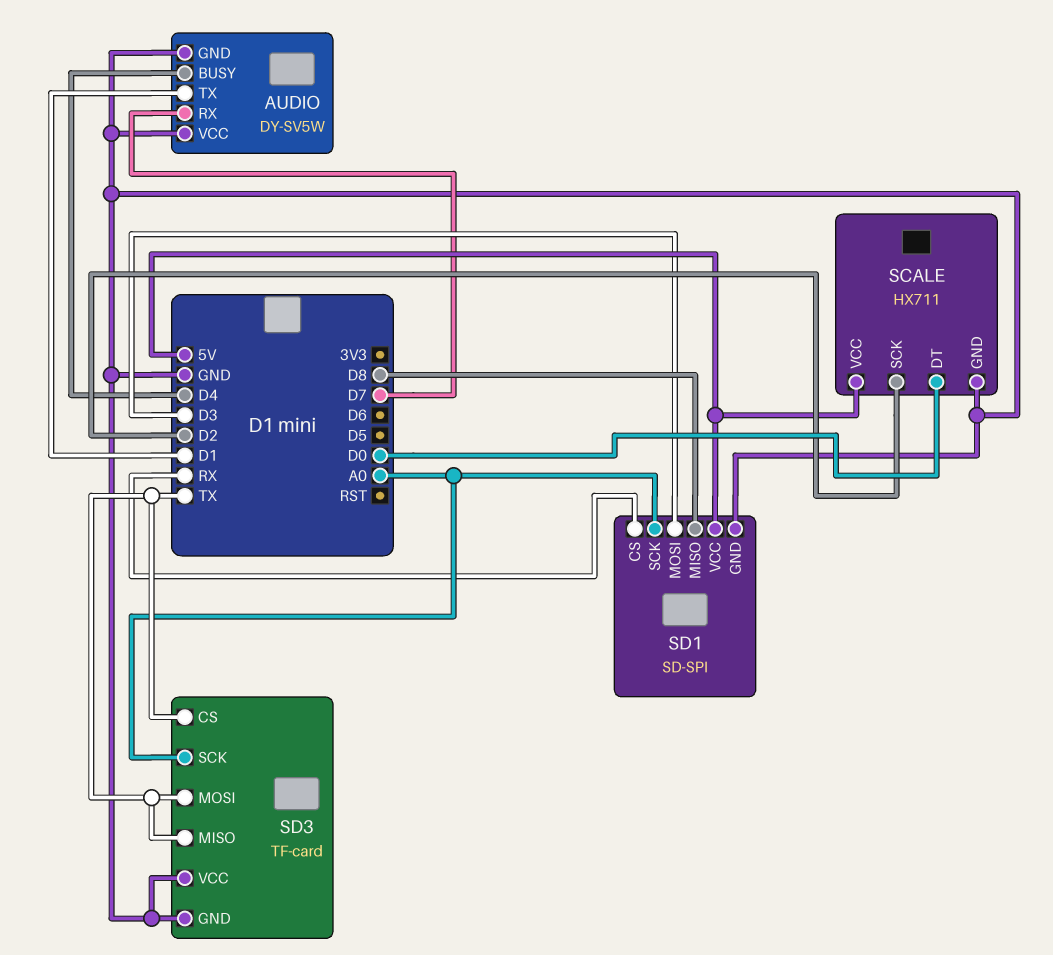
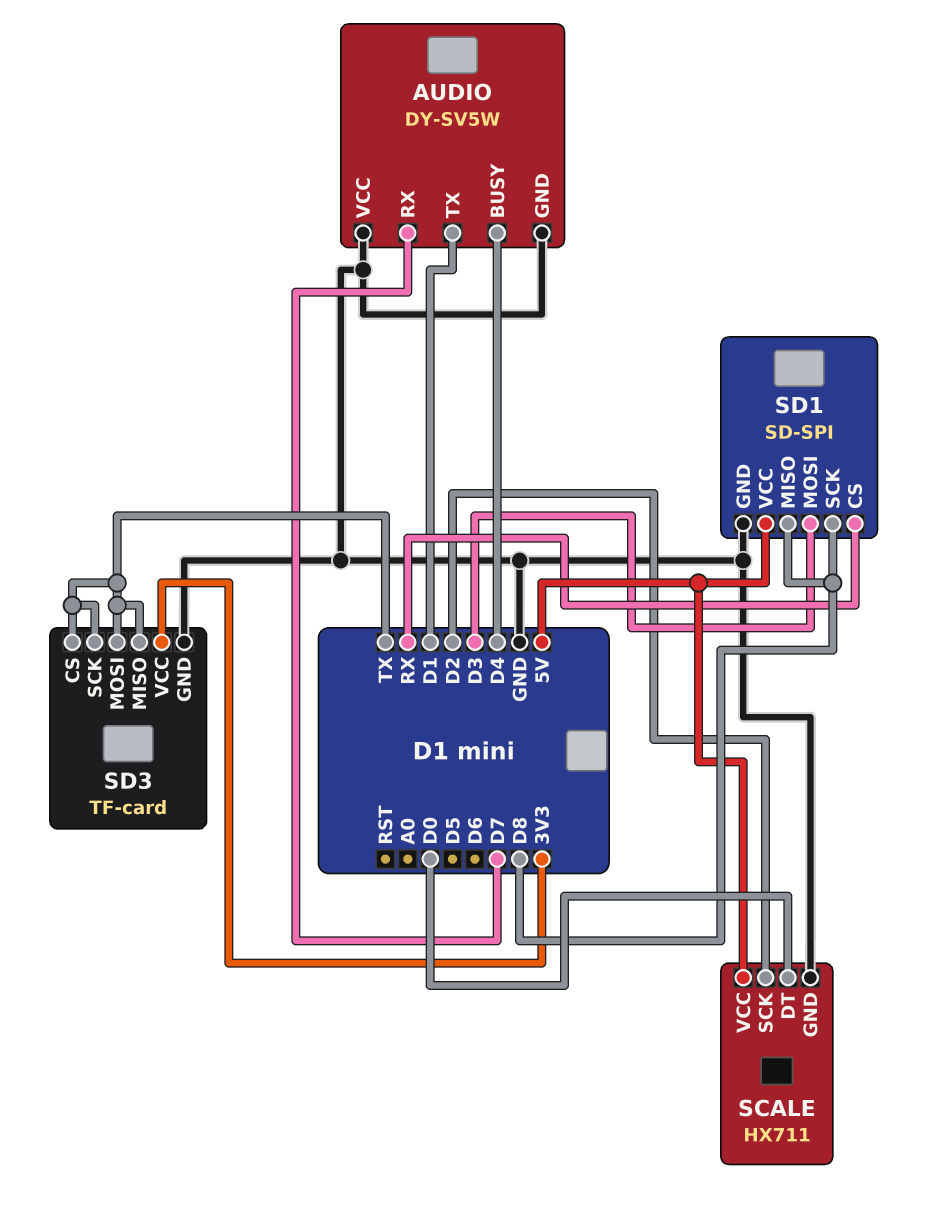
SD1 pin SCK: A0 -> D8
SD3 pin SCK: A0 -> TX
SD3 pin VCC: GND -> 3V3

